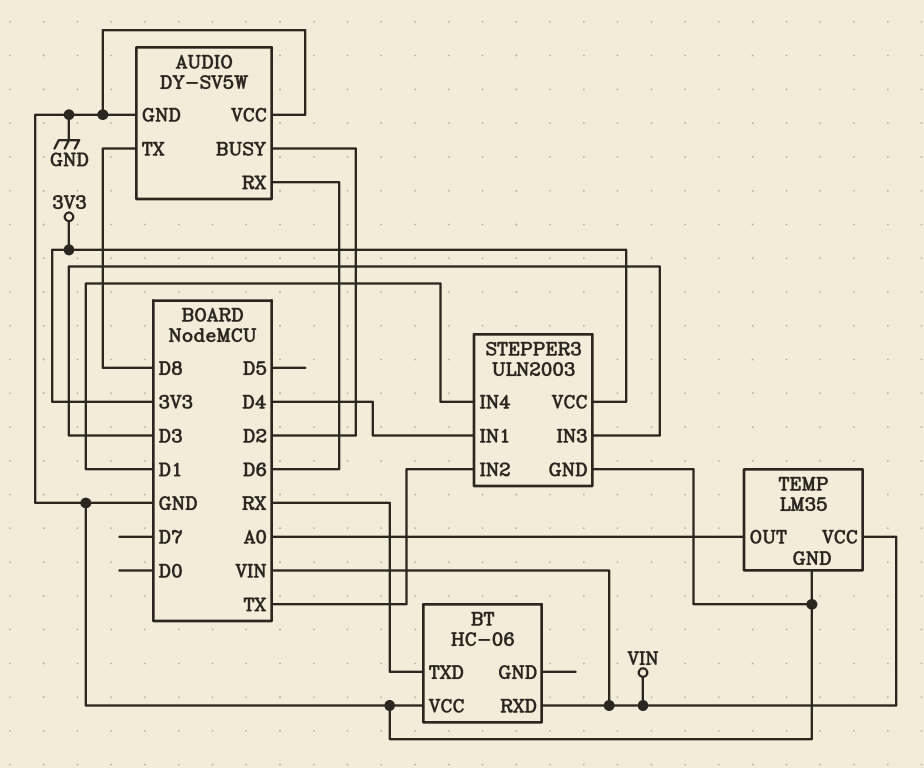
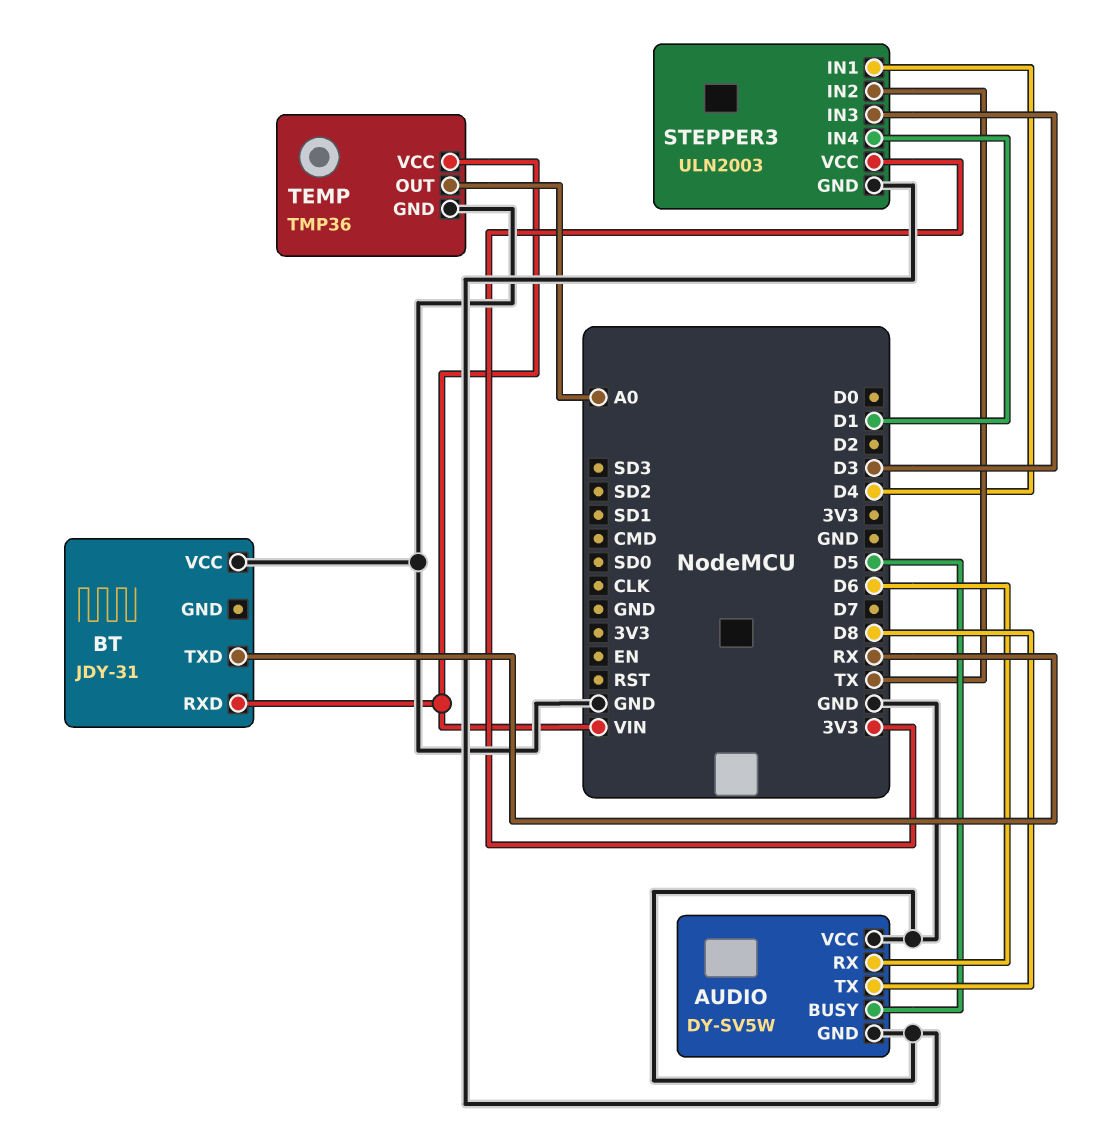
AUDIO pin BUSY: D2 -> D5
BT: HC-06 -> JDY-31
TEMP: LM35 -> TMP36

